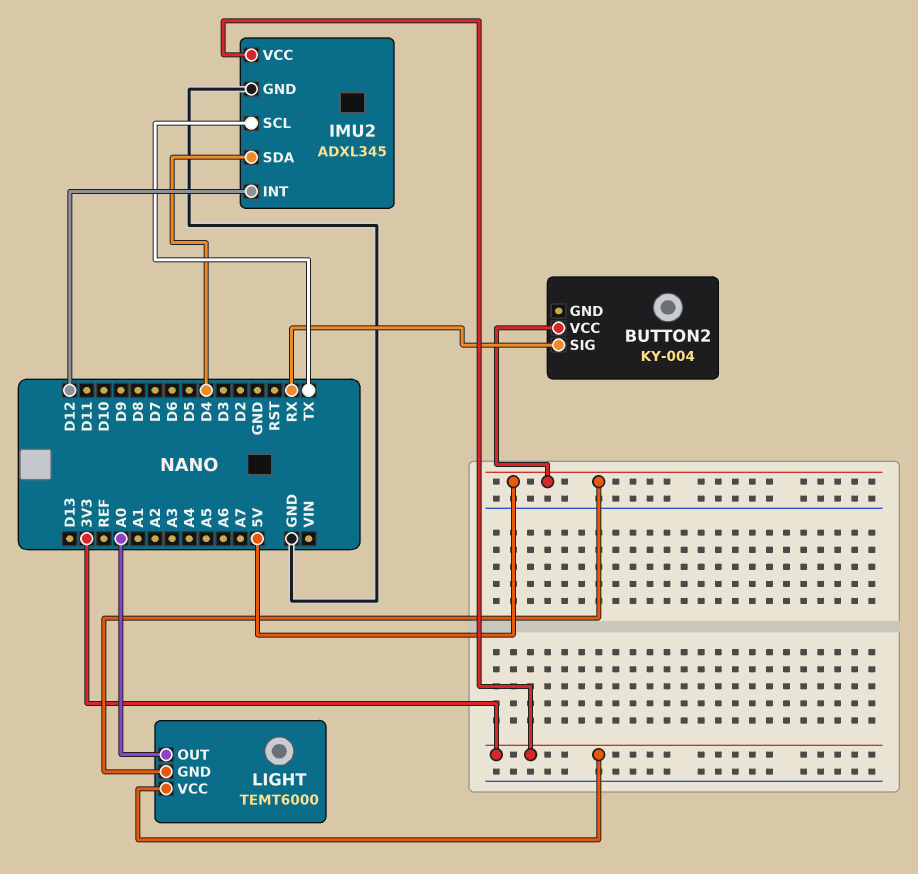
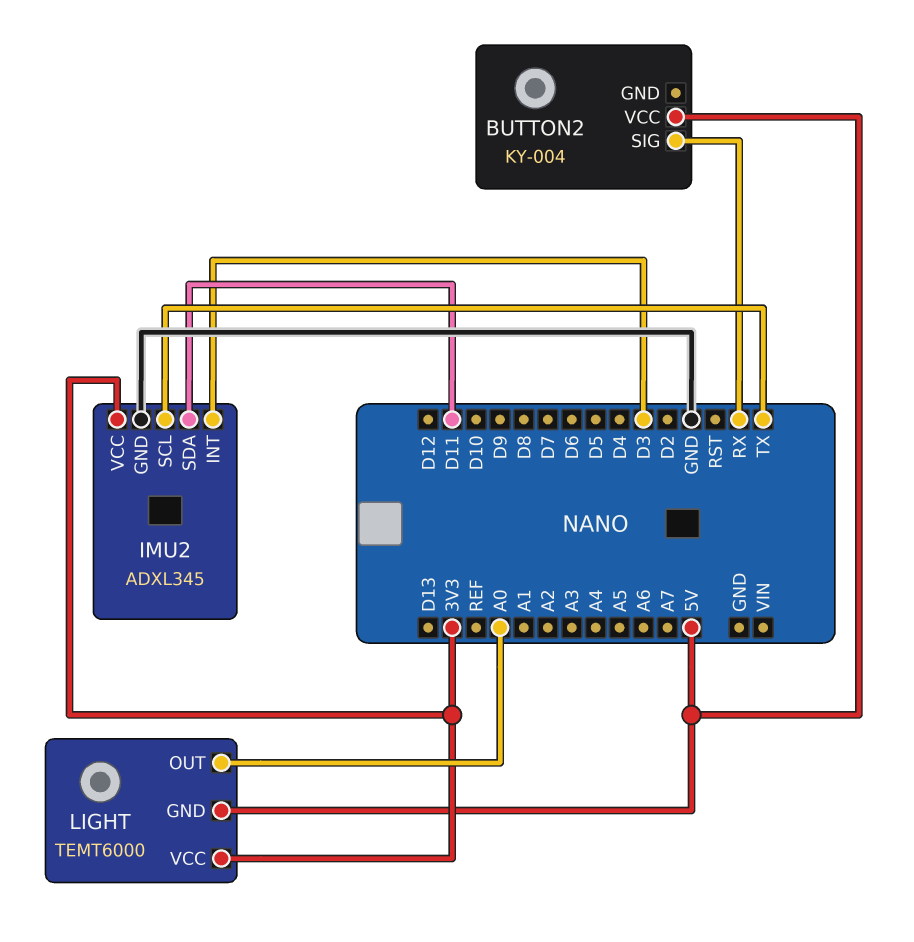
IMU2 pin INT: D12 -> D3
IMU2 pin SDA: D4 -> D11

